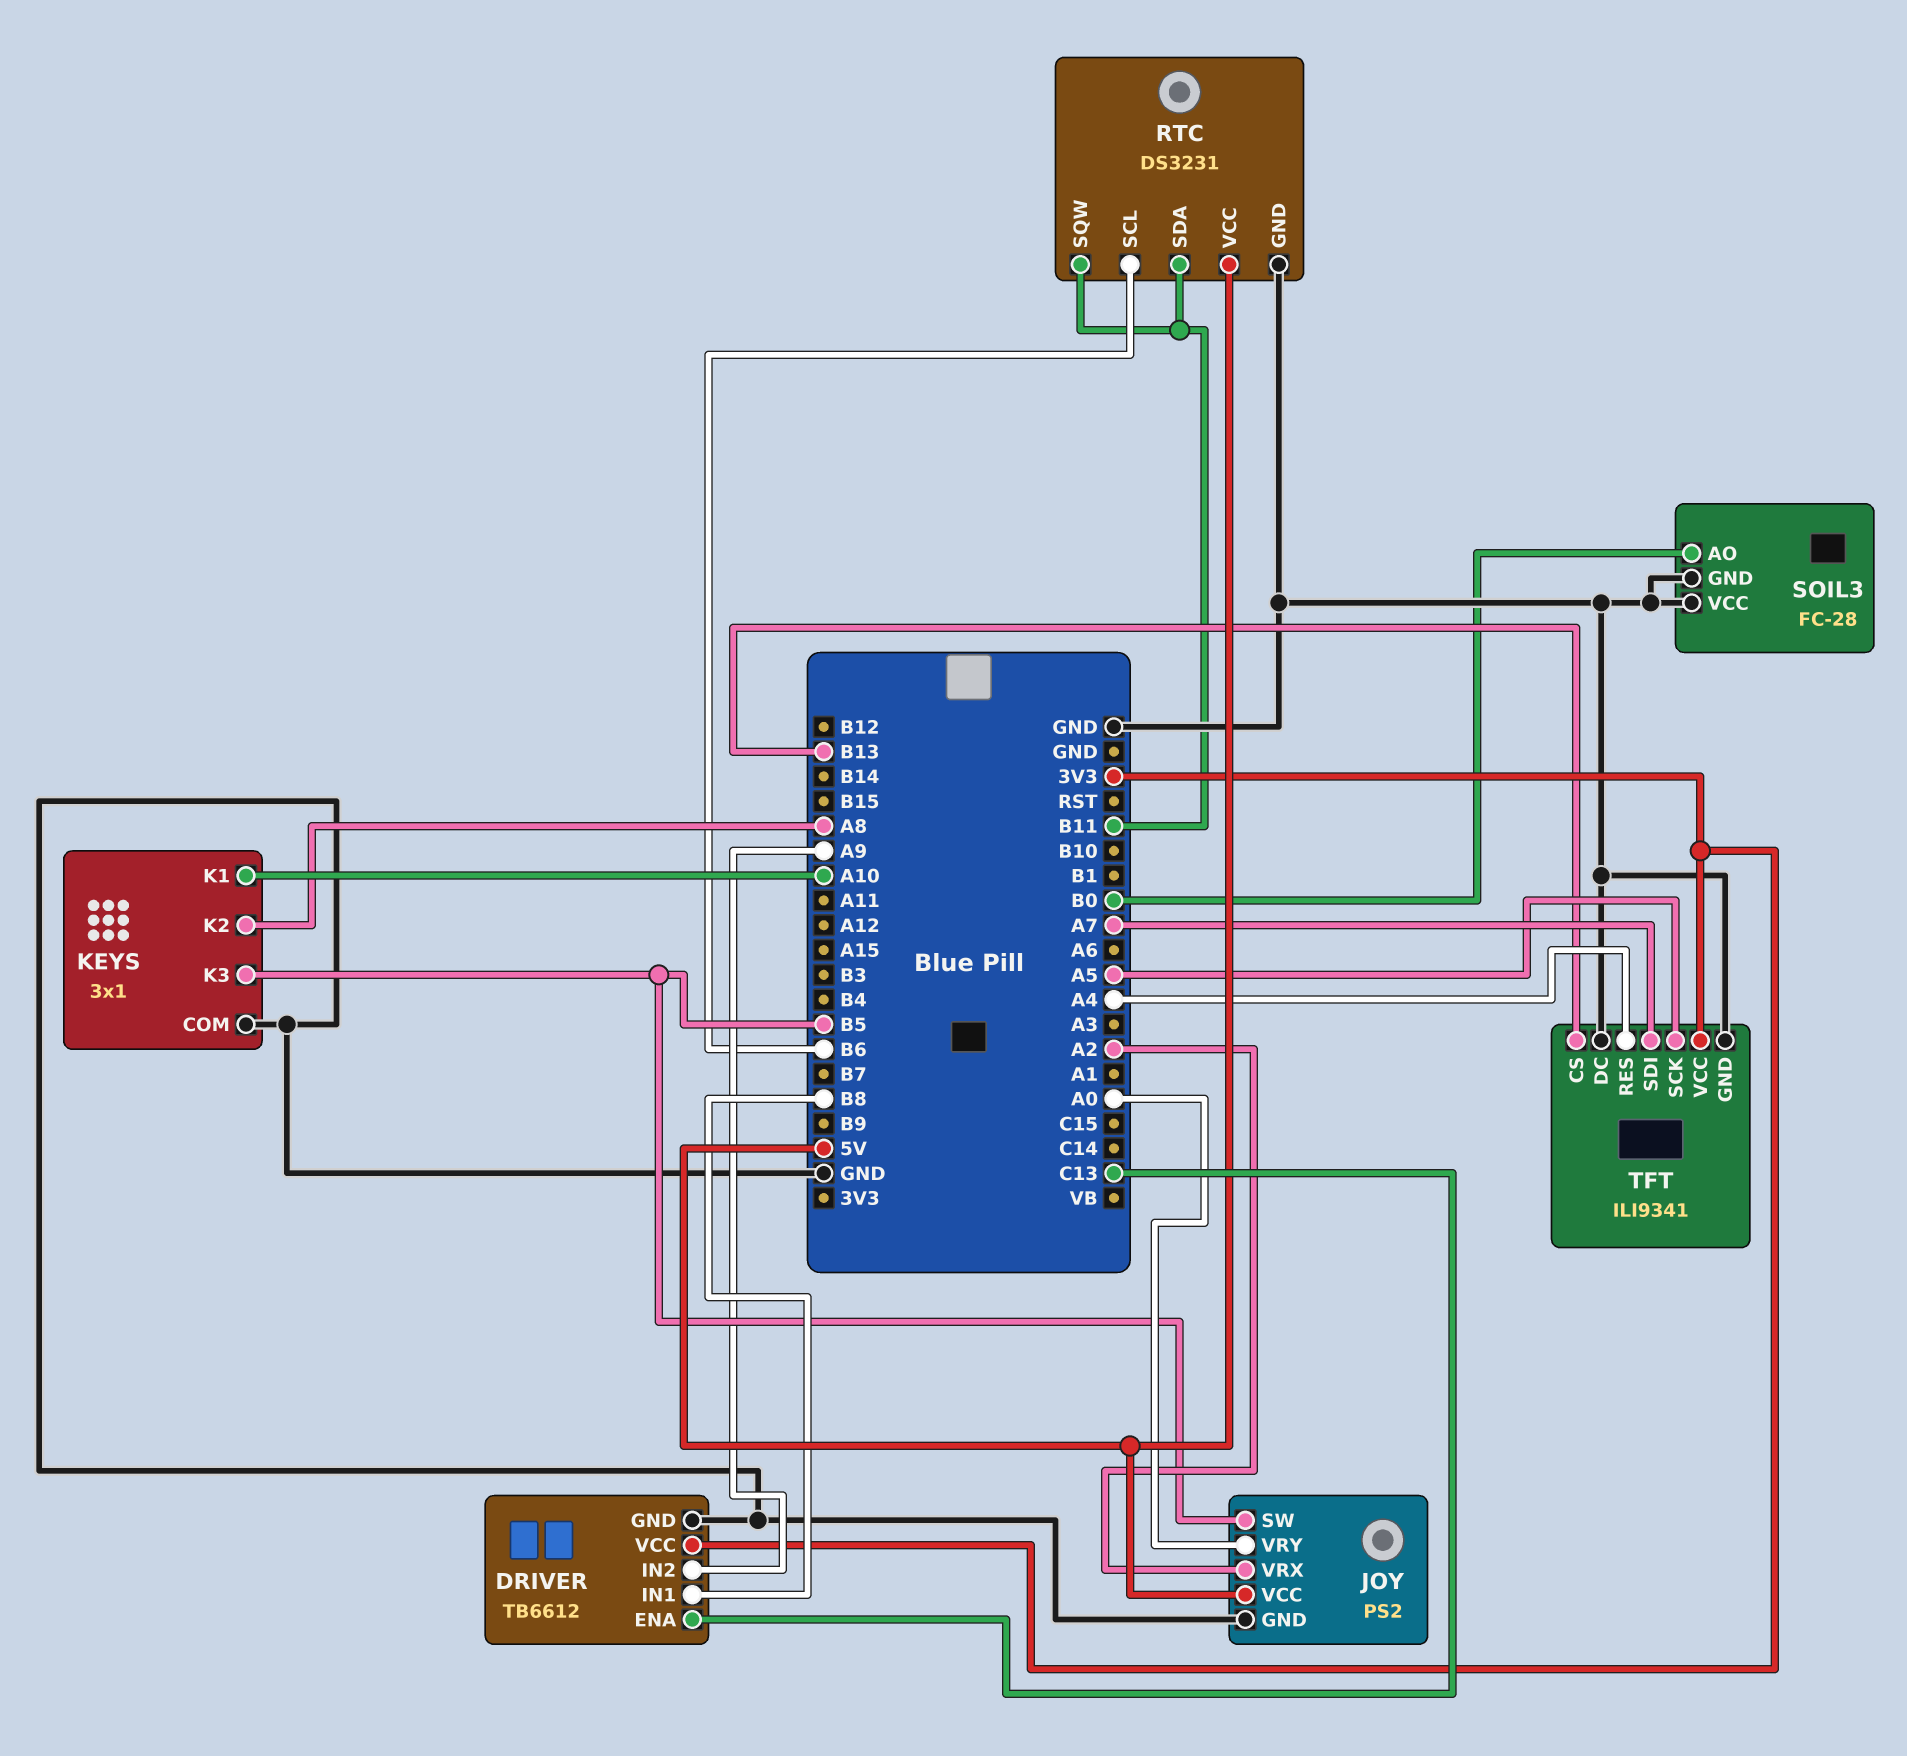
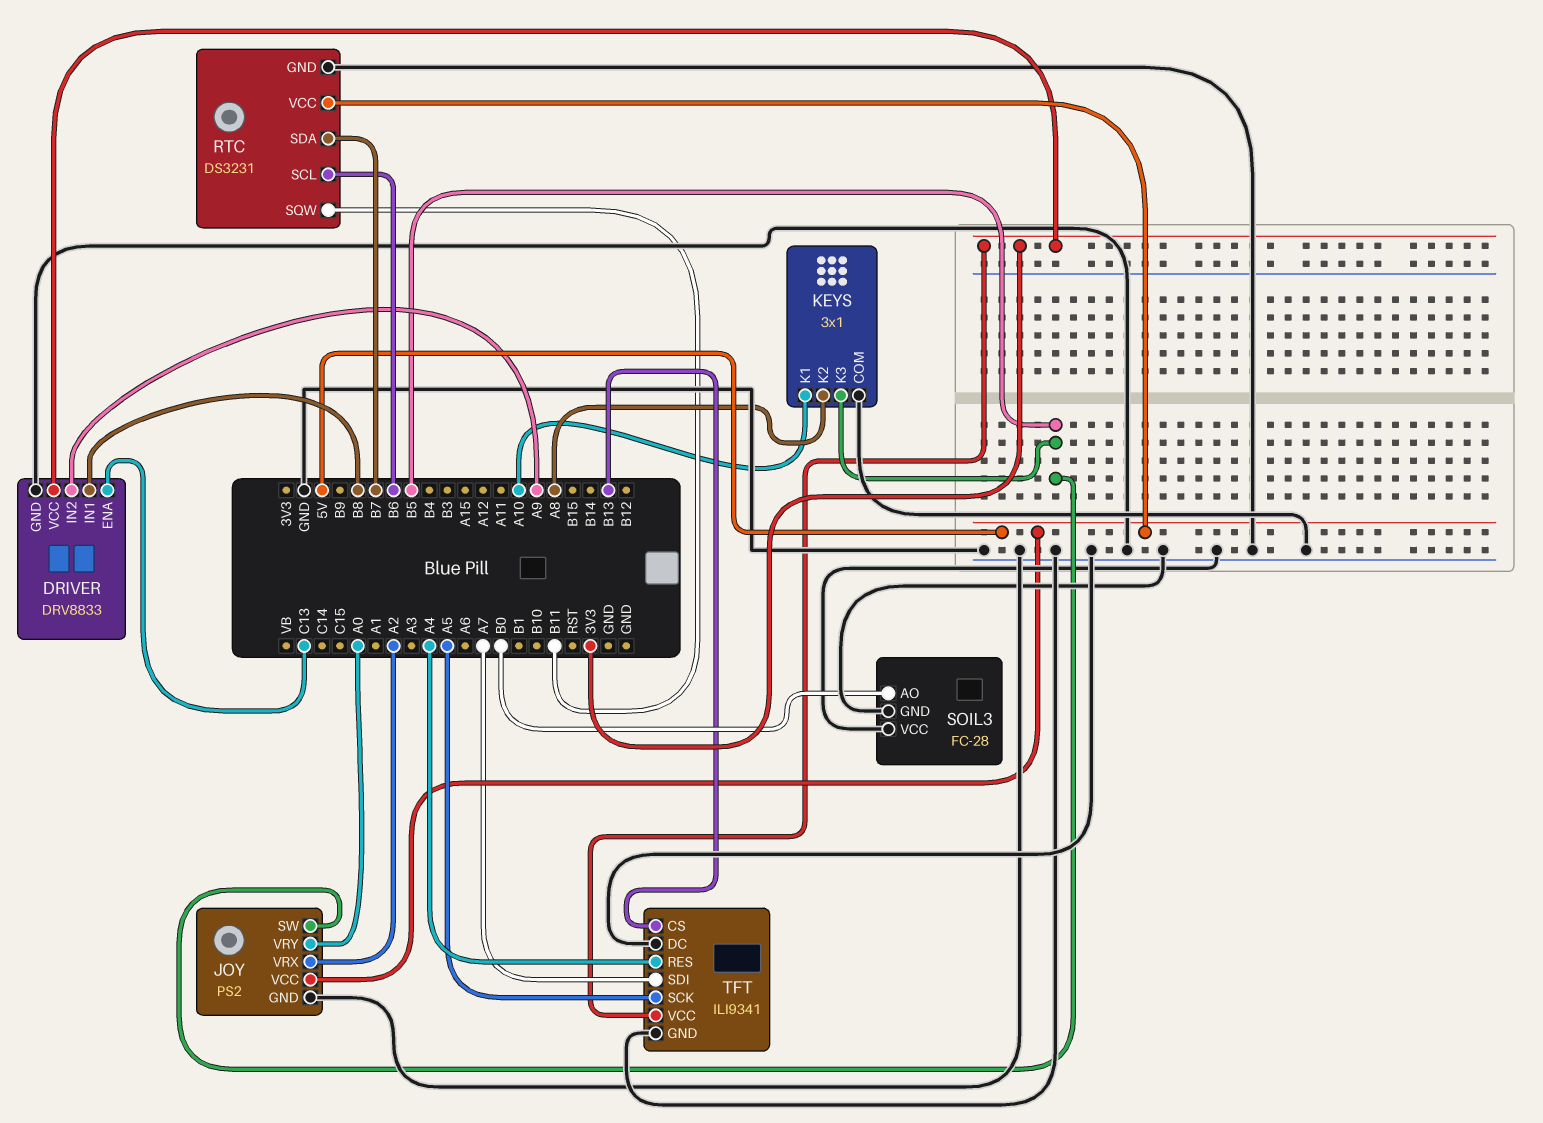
DRIVER: TB6612 -> DRV8833
RTC pin SDA: B11 -> B7

